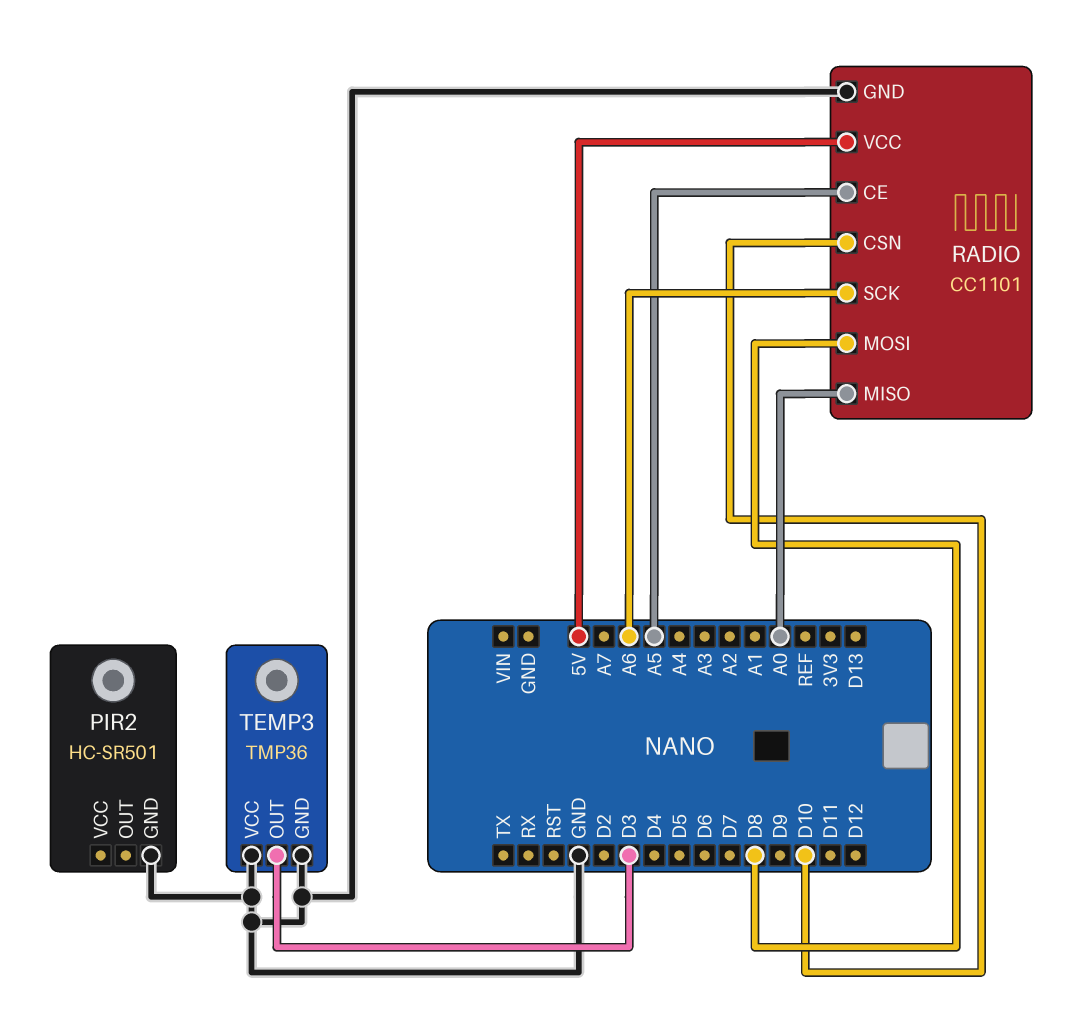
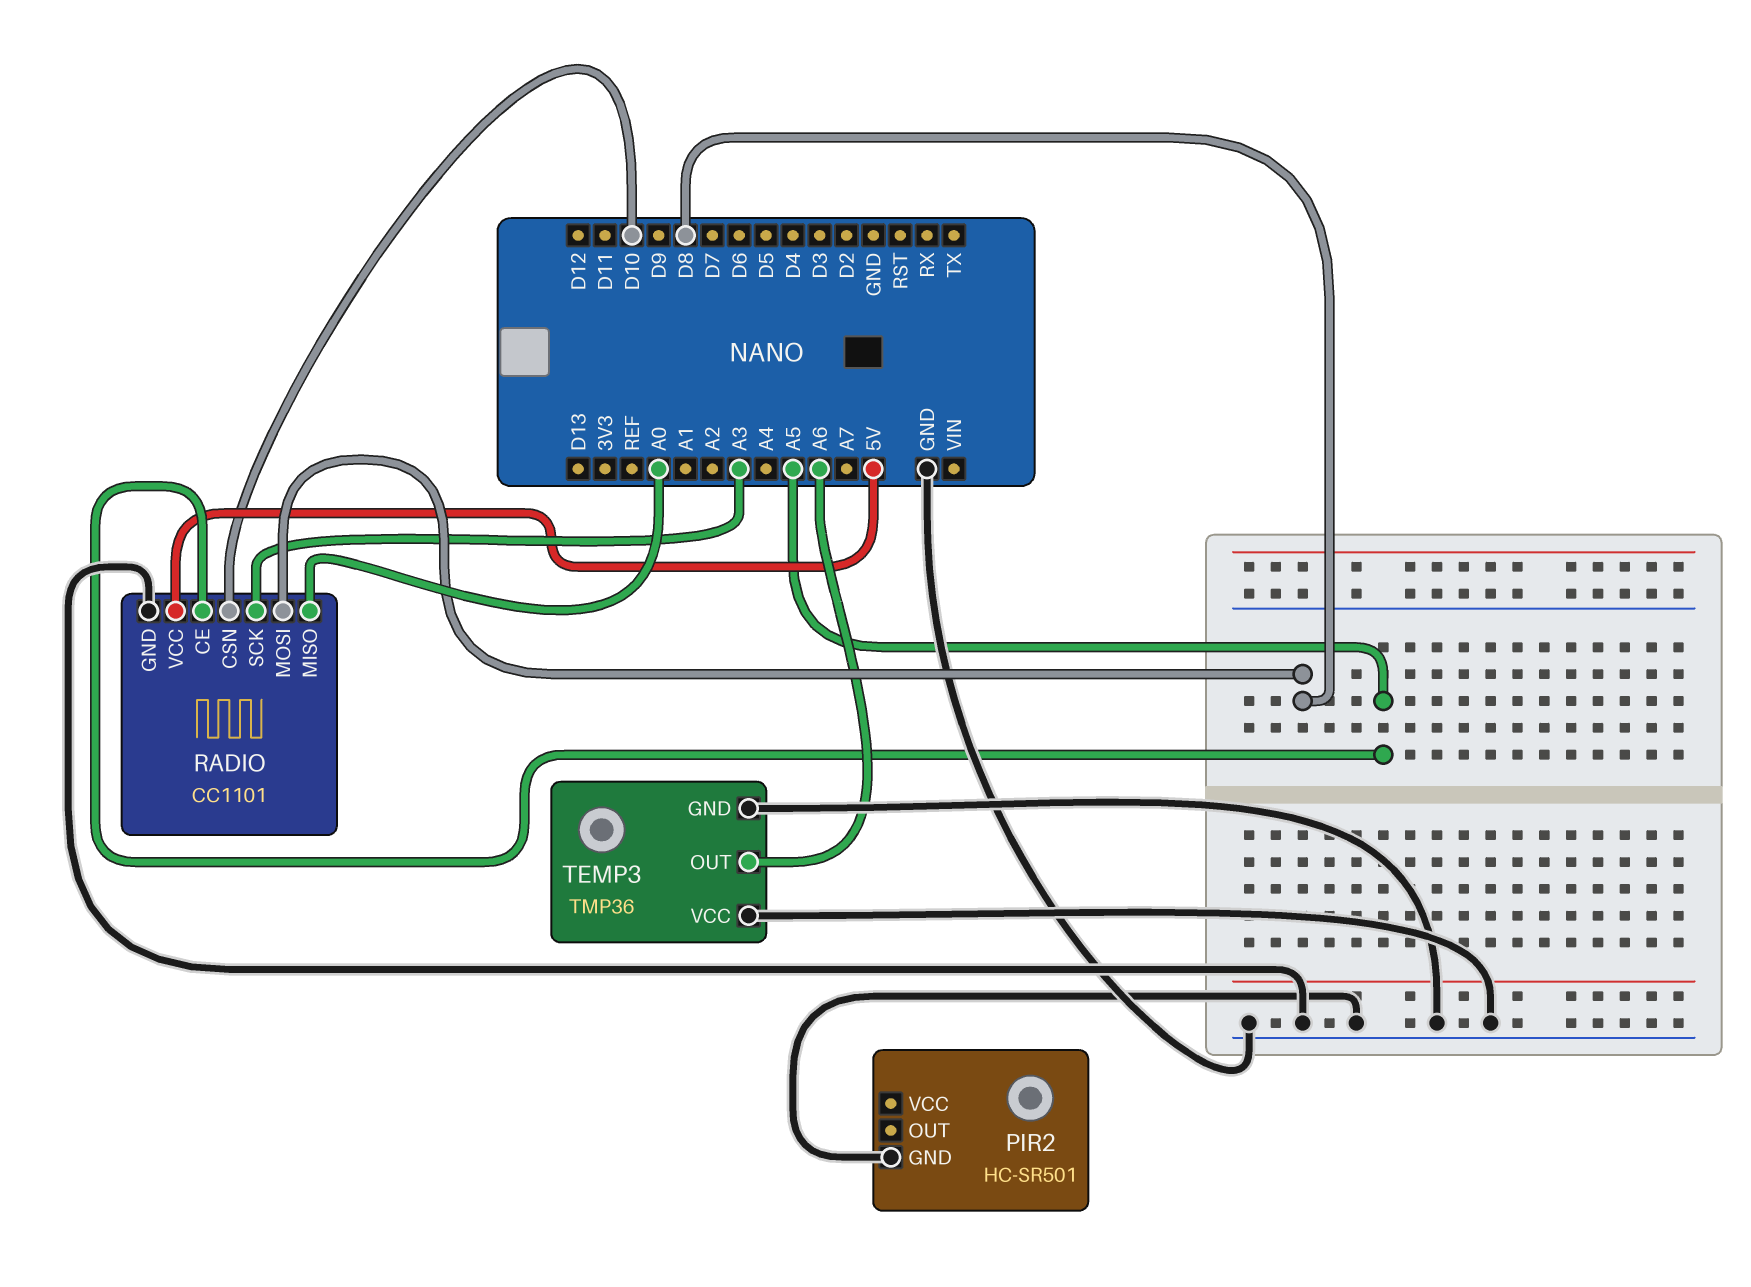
RADIO pin SCK: A6 -> A3
TEMP3 pin OUT: D3 -> A6

